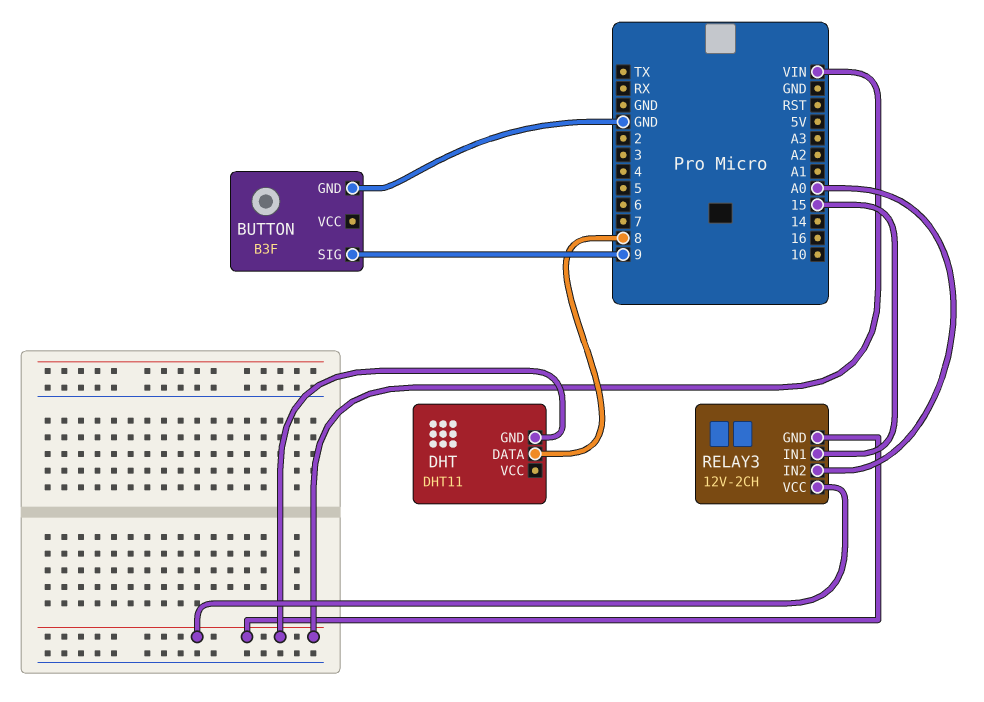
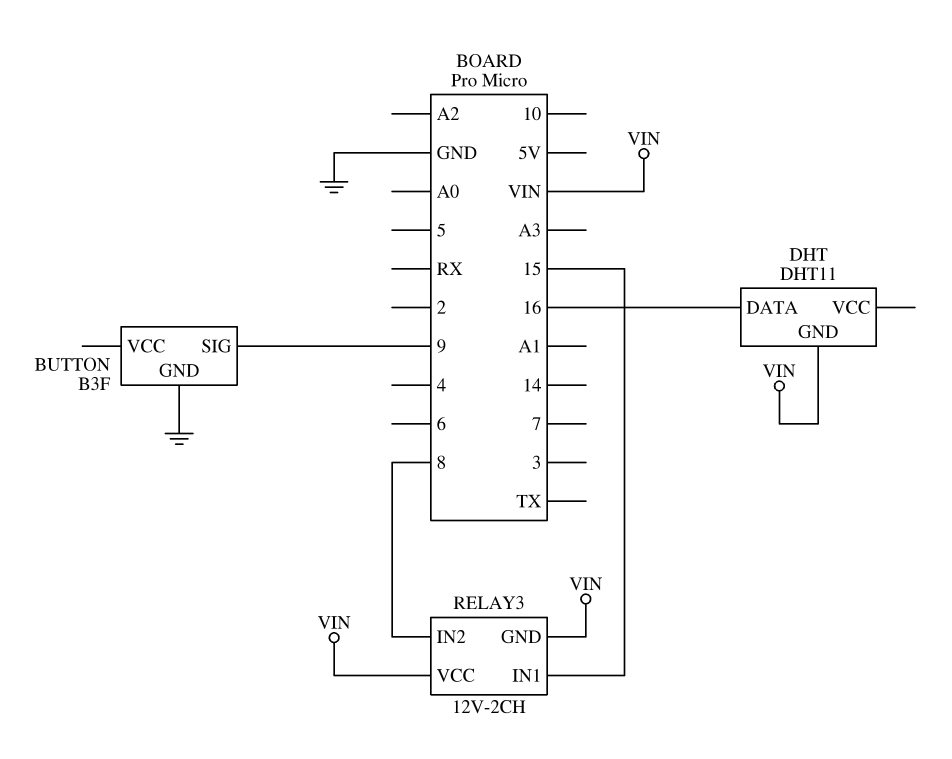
DHT pin DATA: 8 -> 16
RELAY3 pin IN2: A0 -> 8

